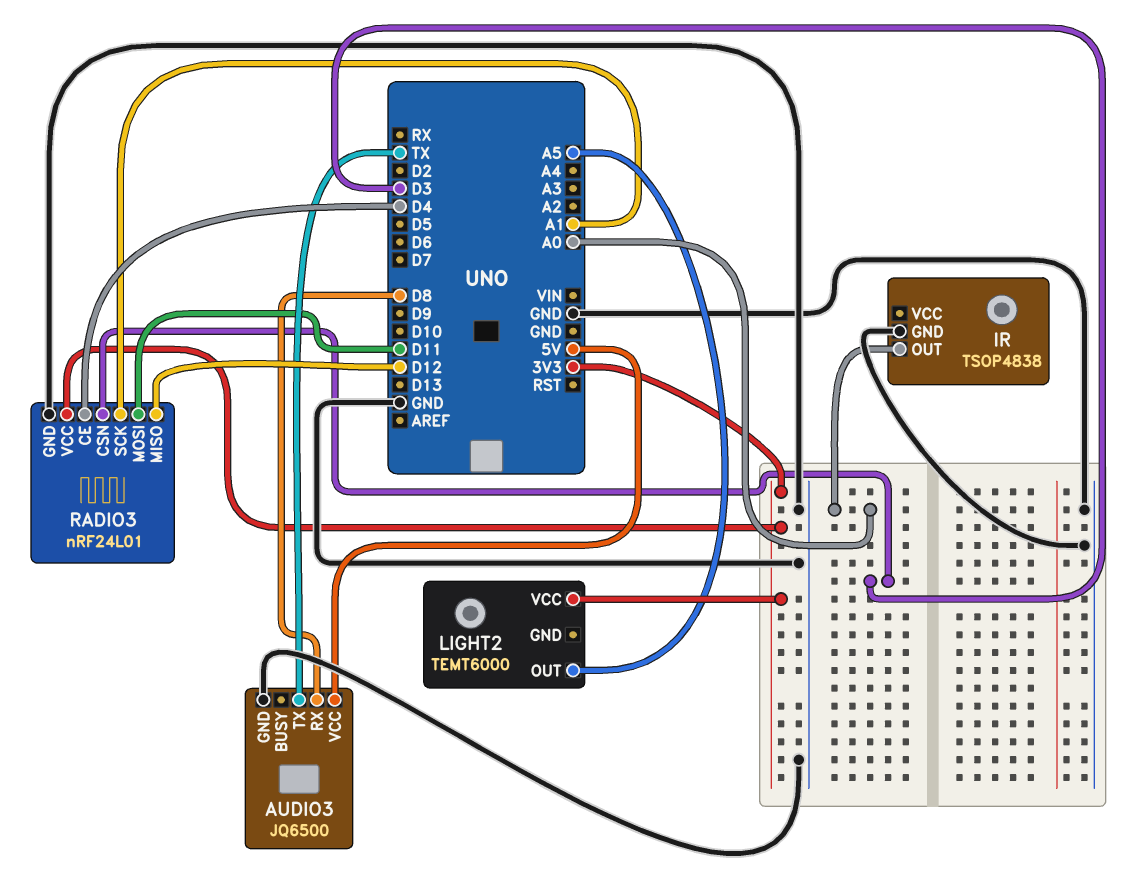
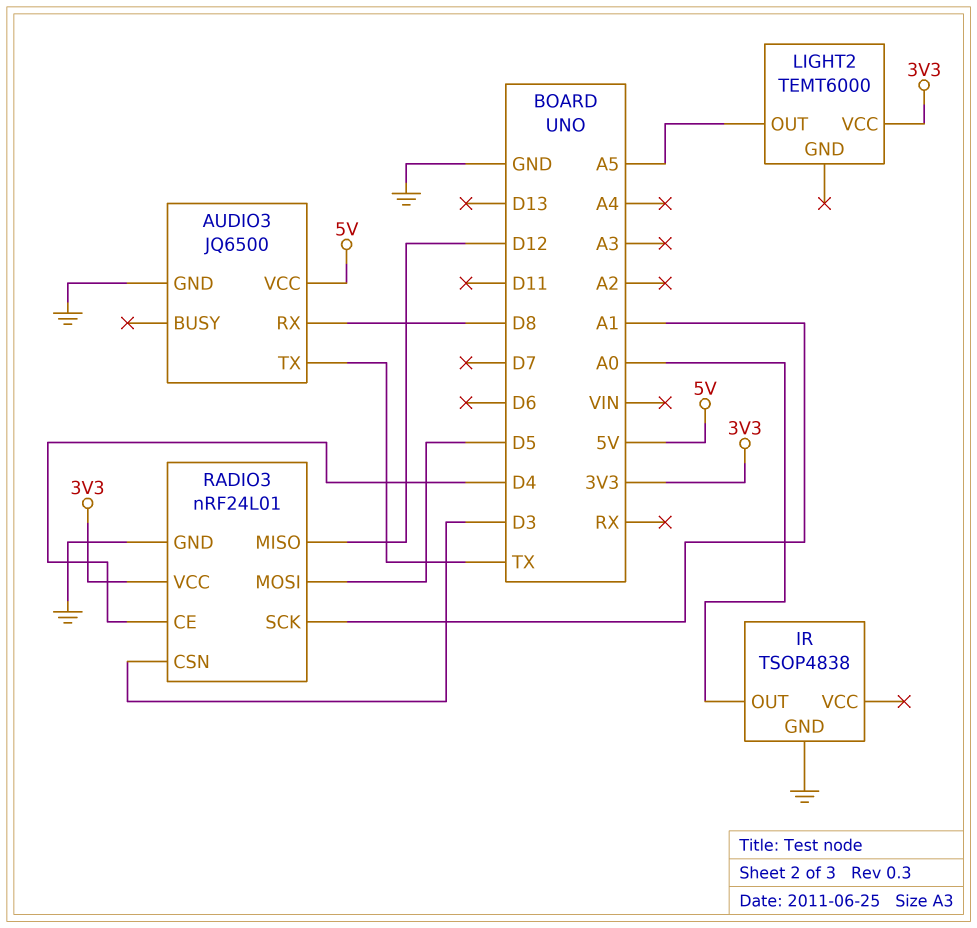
RADIO3 pin MOSI: D11 -> D5

